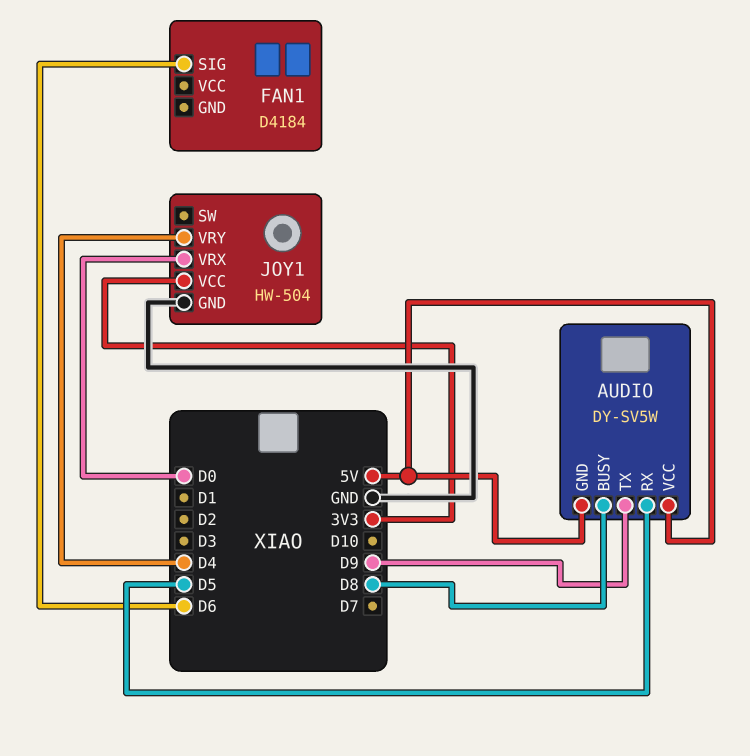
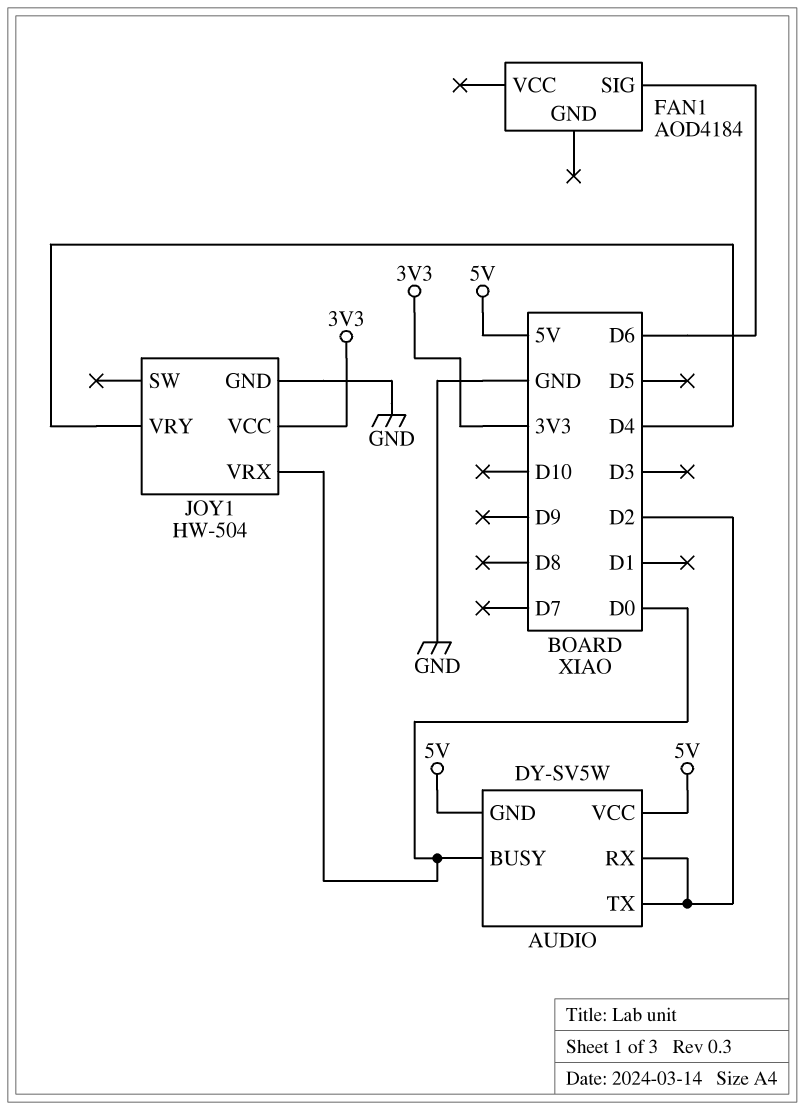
AUDIO pin BUSY: D8 -> D0
AUDIO pin RX: D5 -> D2
AUDIO pin TX: D9 -> D2
FAN1: D4184 -> AOD4184

